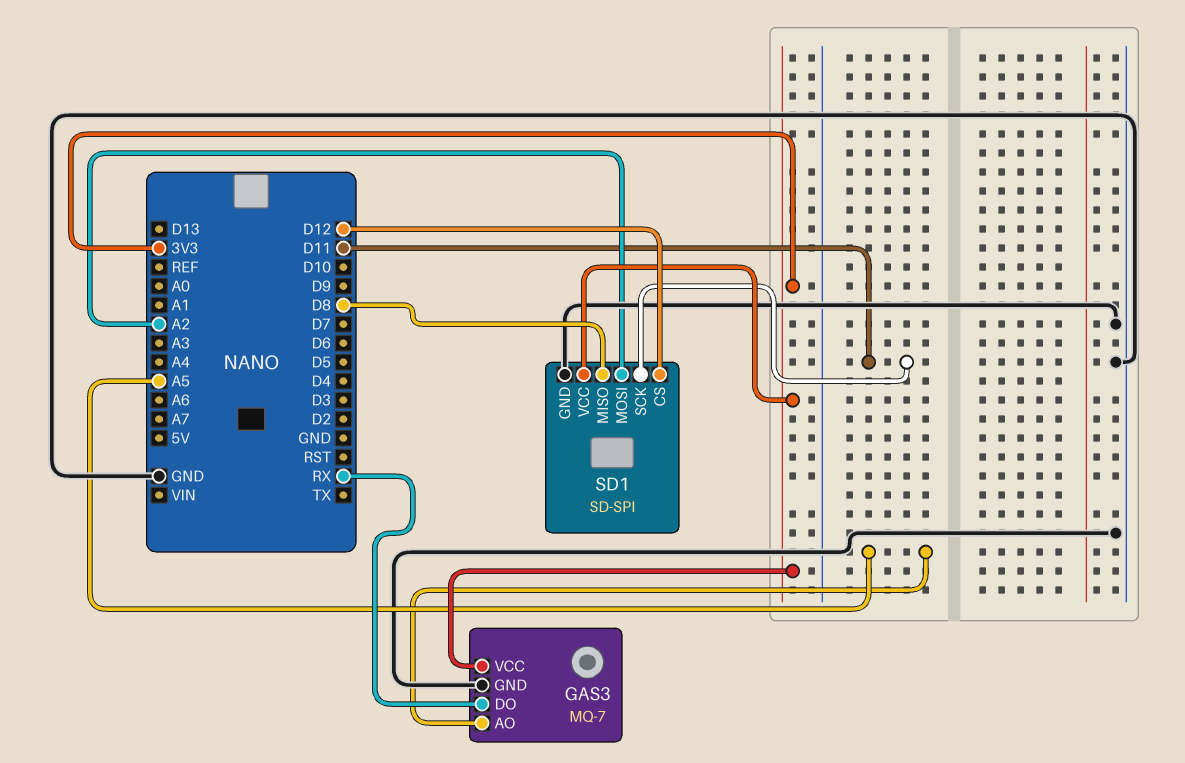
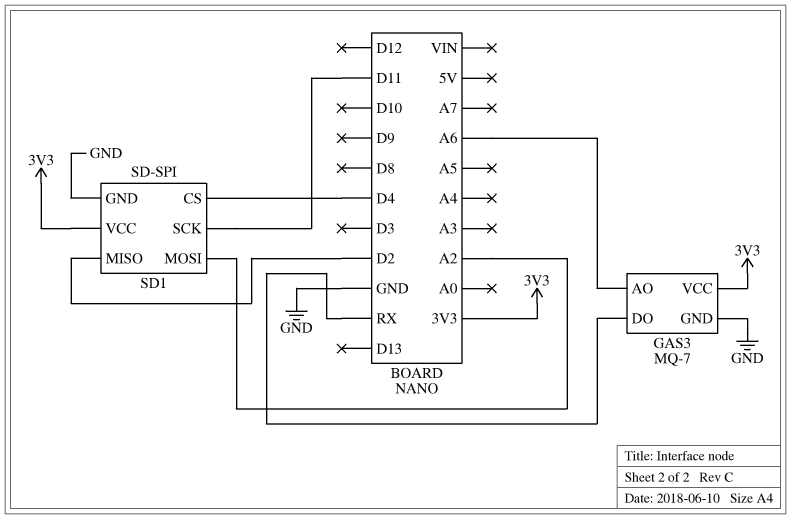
GAS3 pin AO: A5 -> A6
SD1 pin CS: D12 -> D4
SD1 pin MISO: D8 -> D2

